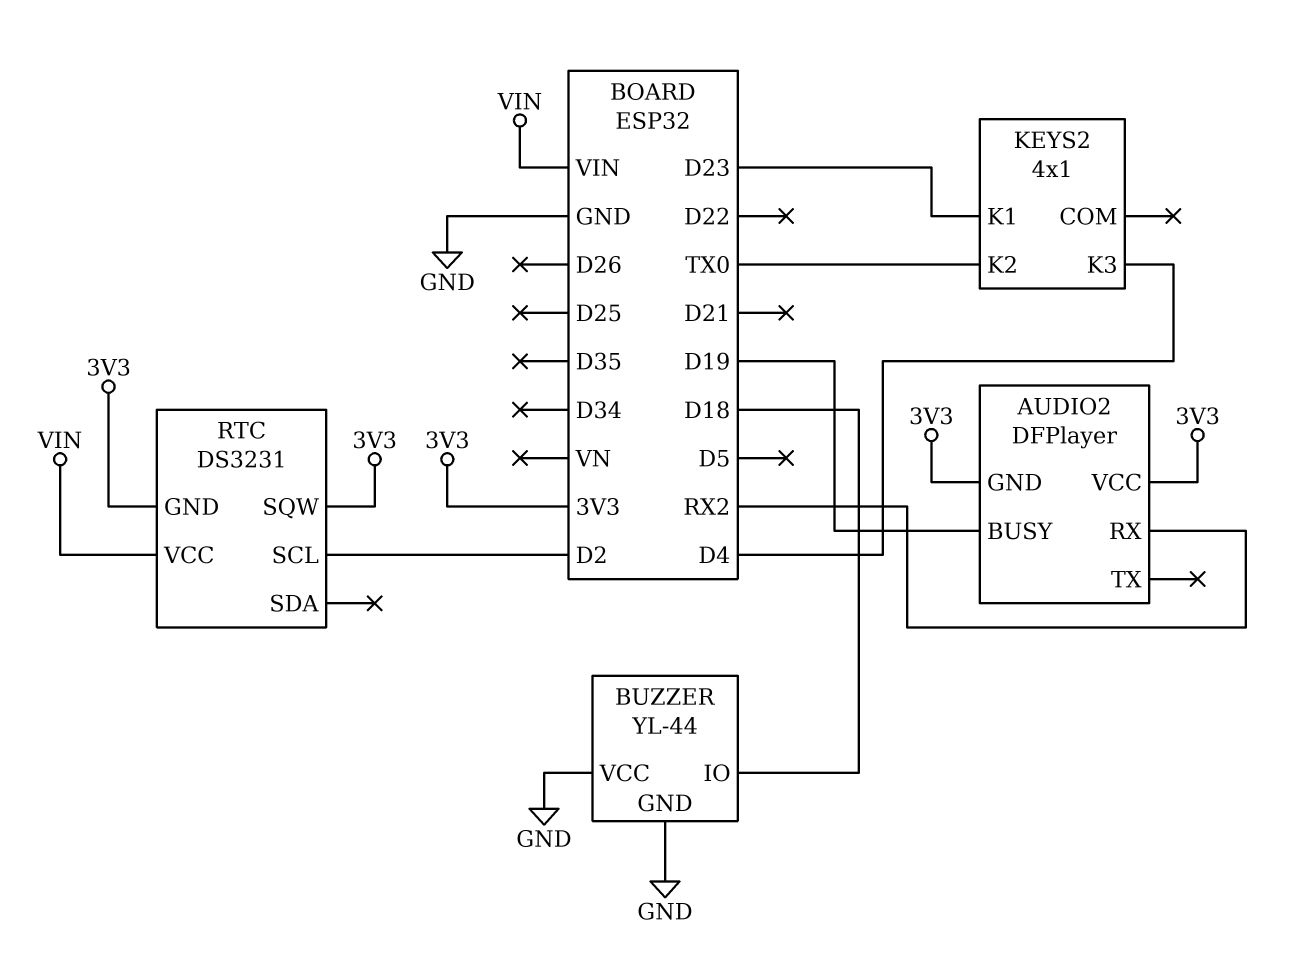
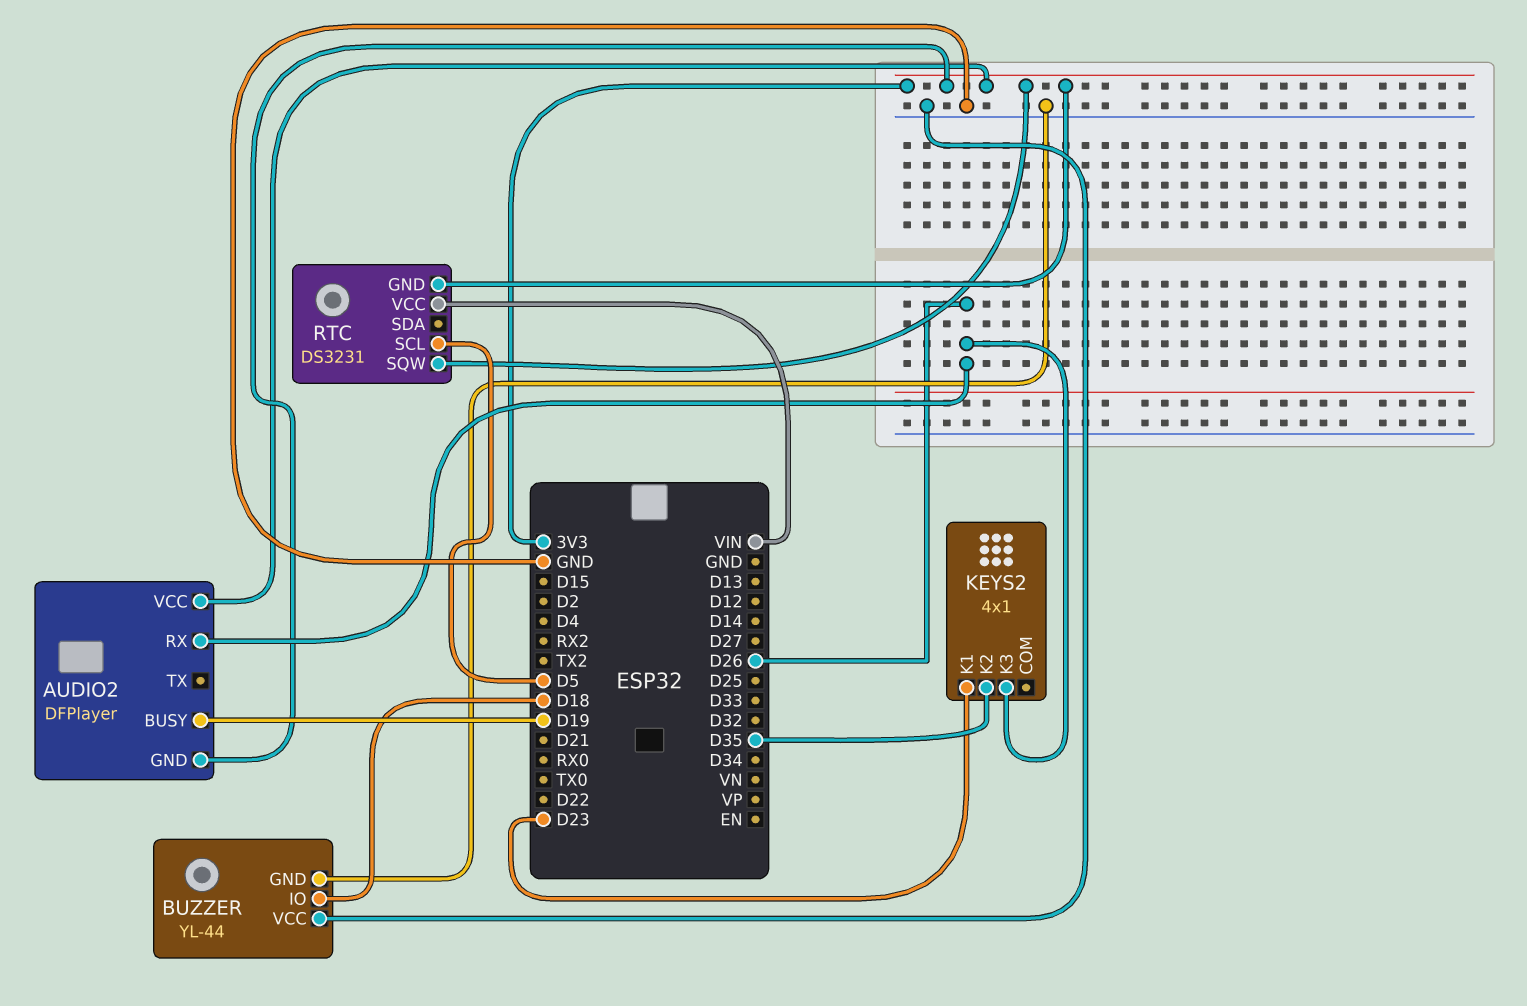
AUDIO2 pin RX: RX2 -> D26
KEYS2 pin K2: TX0 -> D35
KEYS2 pin K3: D4 -> D26
RTC pin SCL: D2 -> D5

